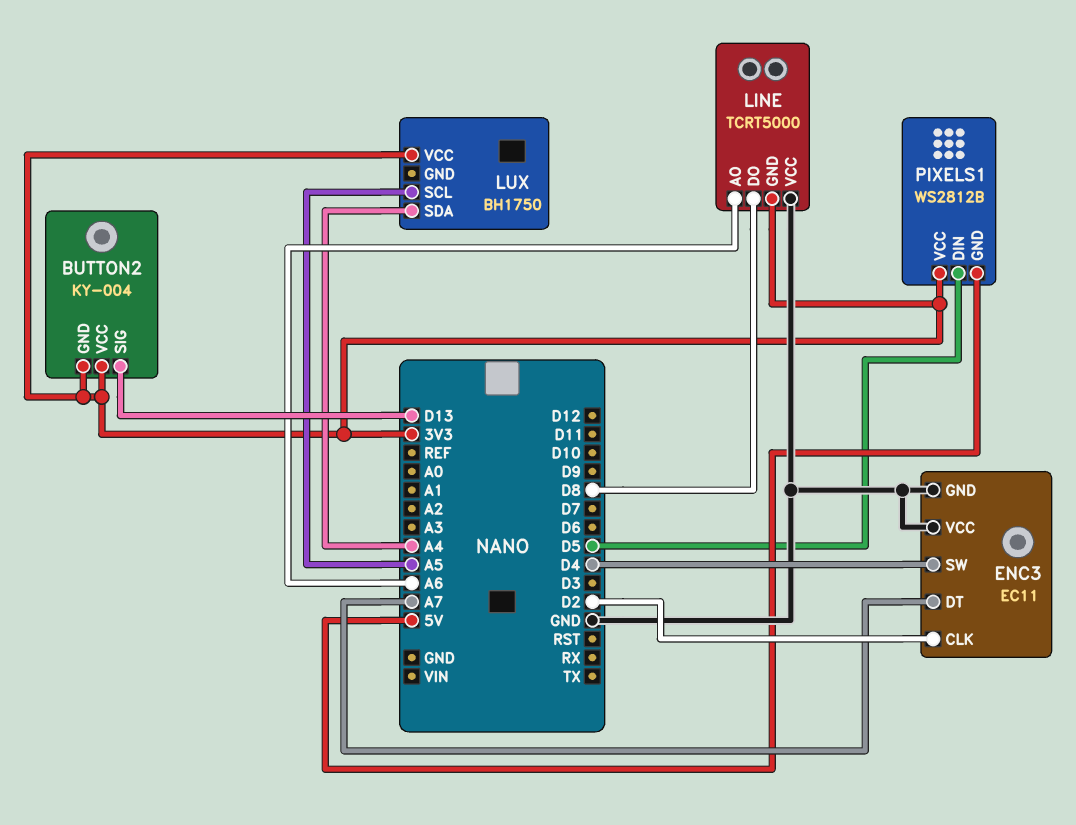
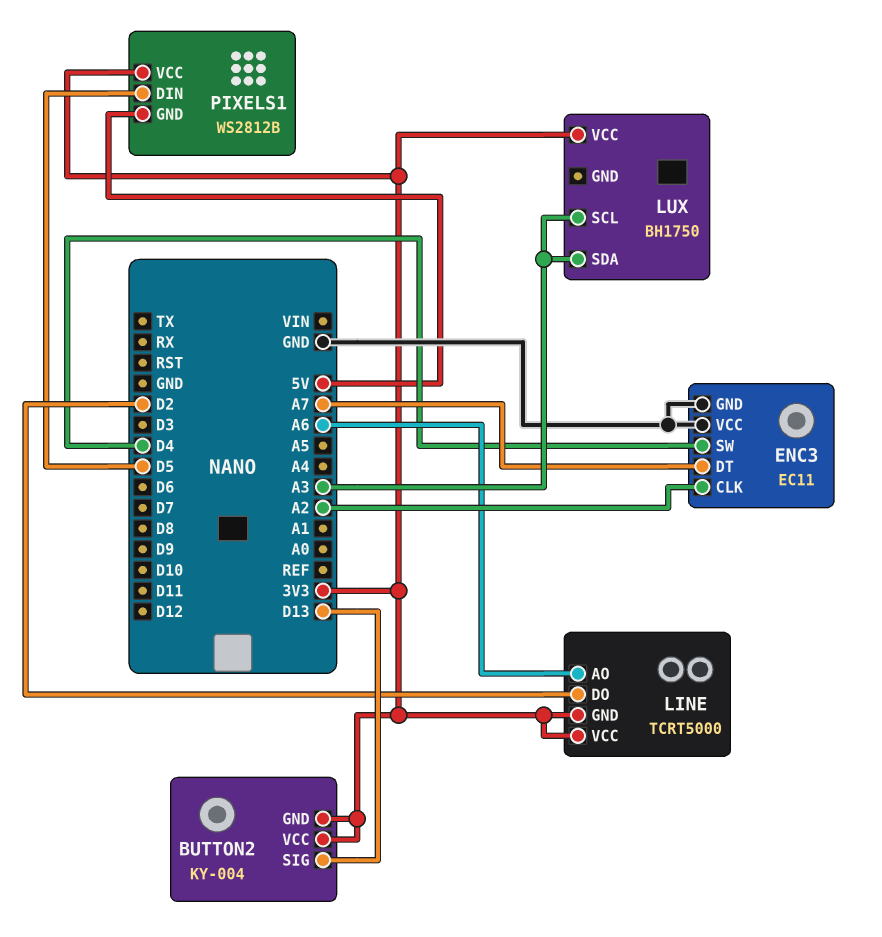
ENC3 pin CLK: D2 -> A2
LINE pin DO: D8 -> D2
LINE pin VCC: GND -> 3V3
LUX pin SCL: A5 -> A3
LUX pin SDA: A4 -> A3

